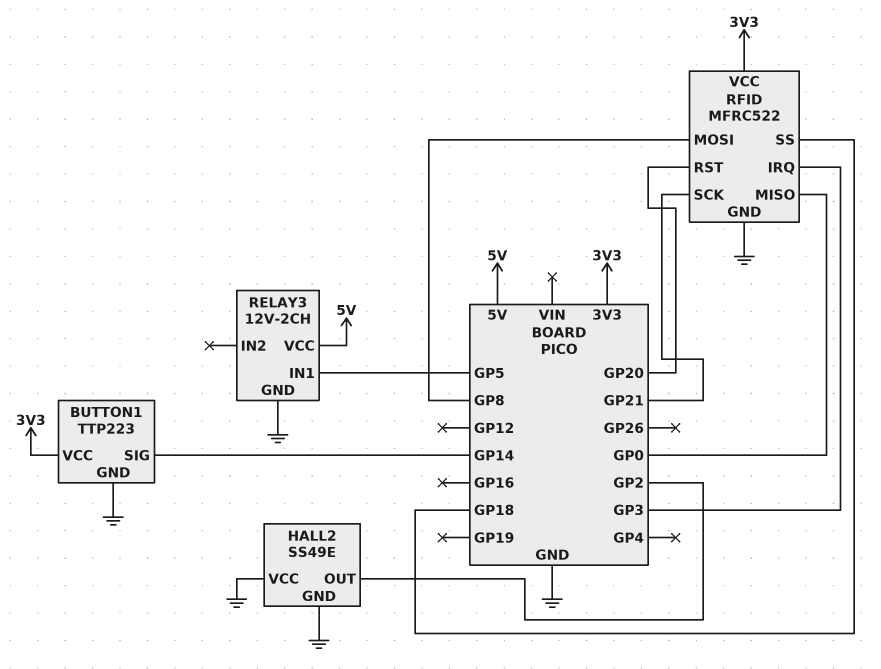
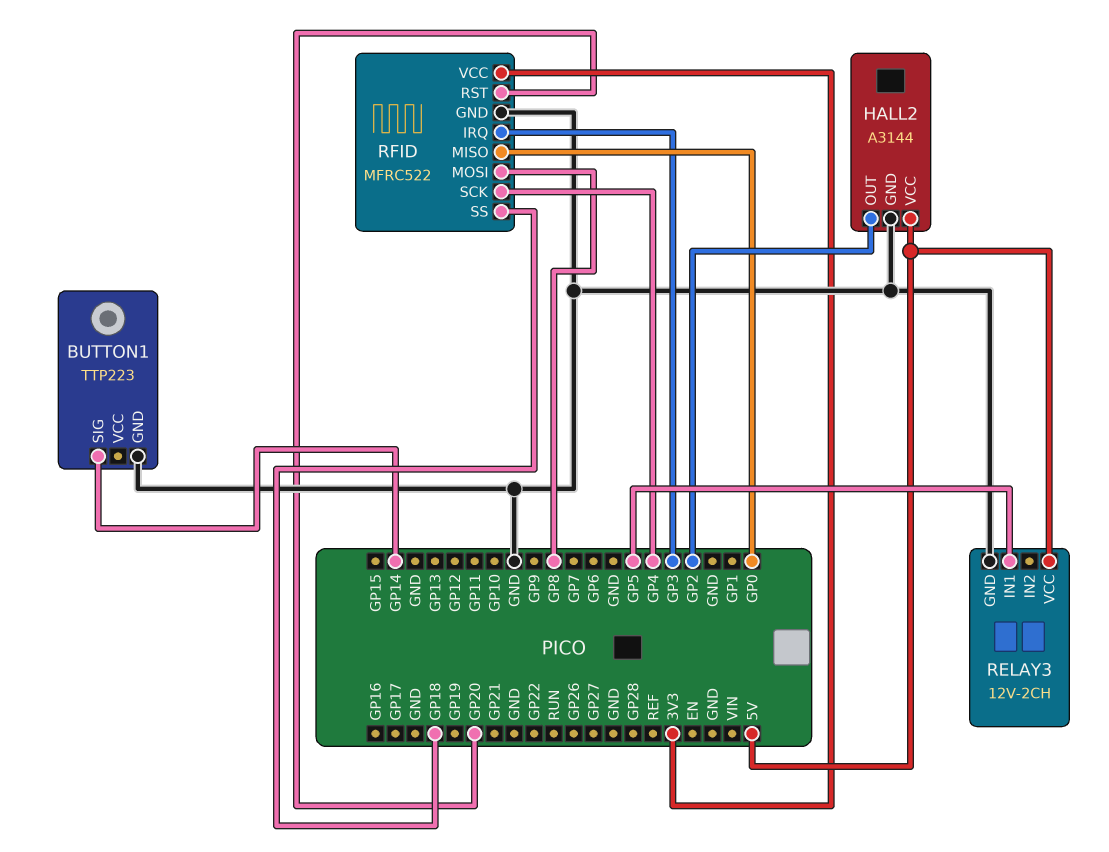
BUTTON1 pin VCC: 3V3 -> none
HALL2: SS49E -> A3144
HALL2 pin VCC: GND -> 5V
RFID pin SCK: GP21 -> GP4

